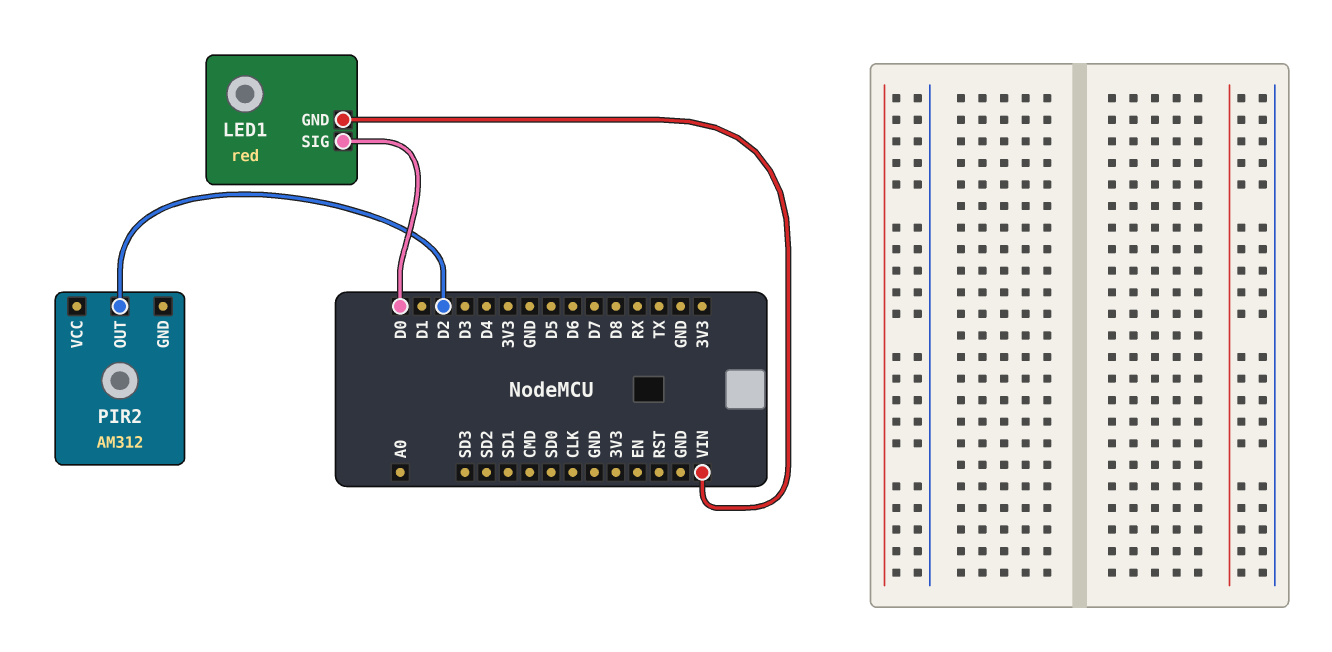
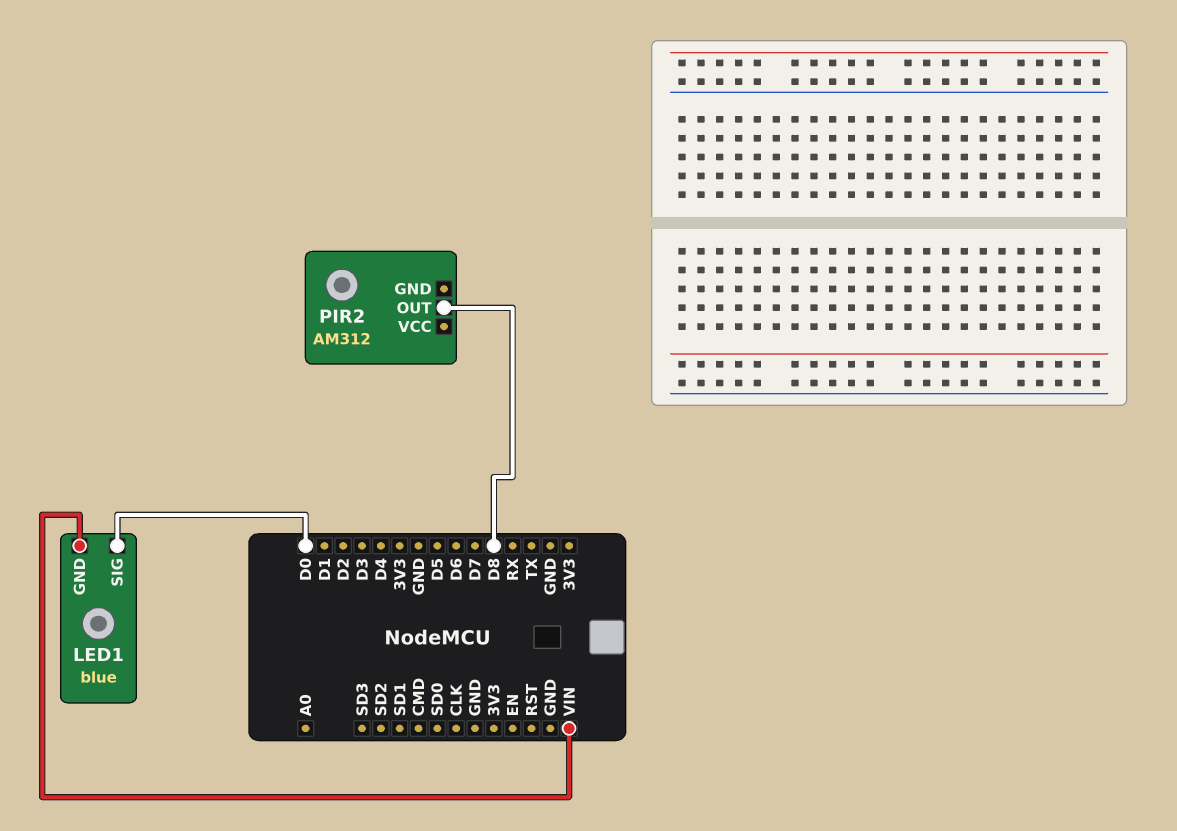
LED1: red -> blue
PIR2 pin OUT: D2 -> D8

